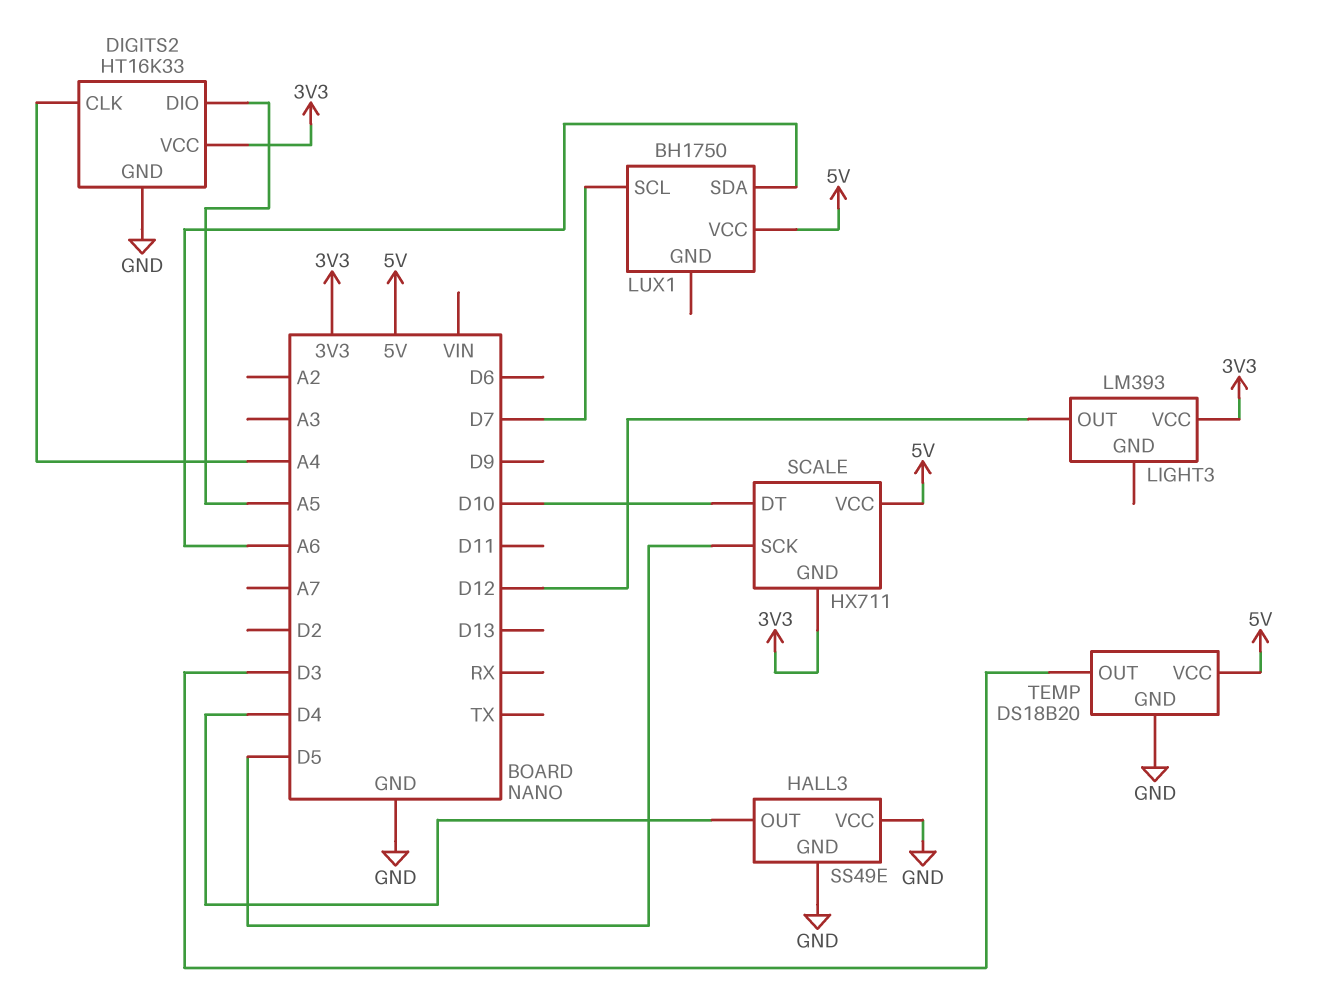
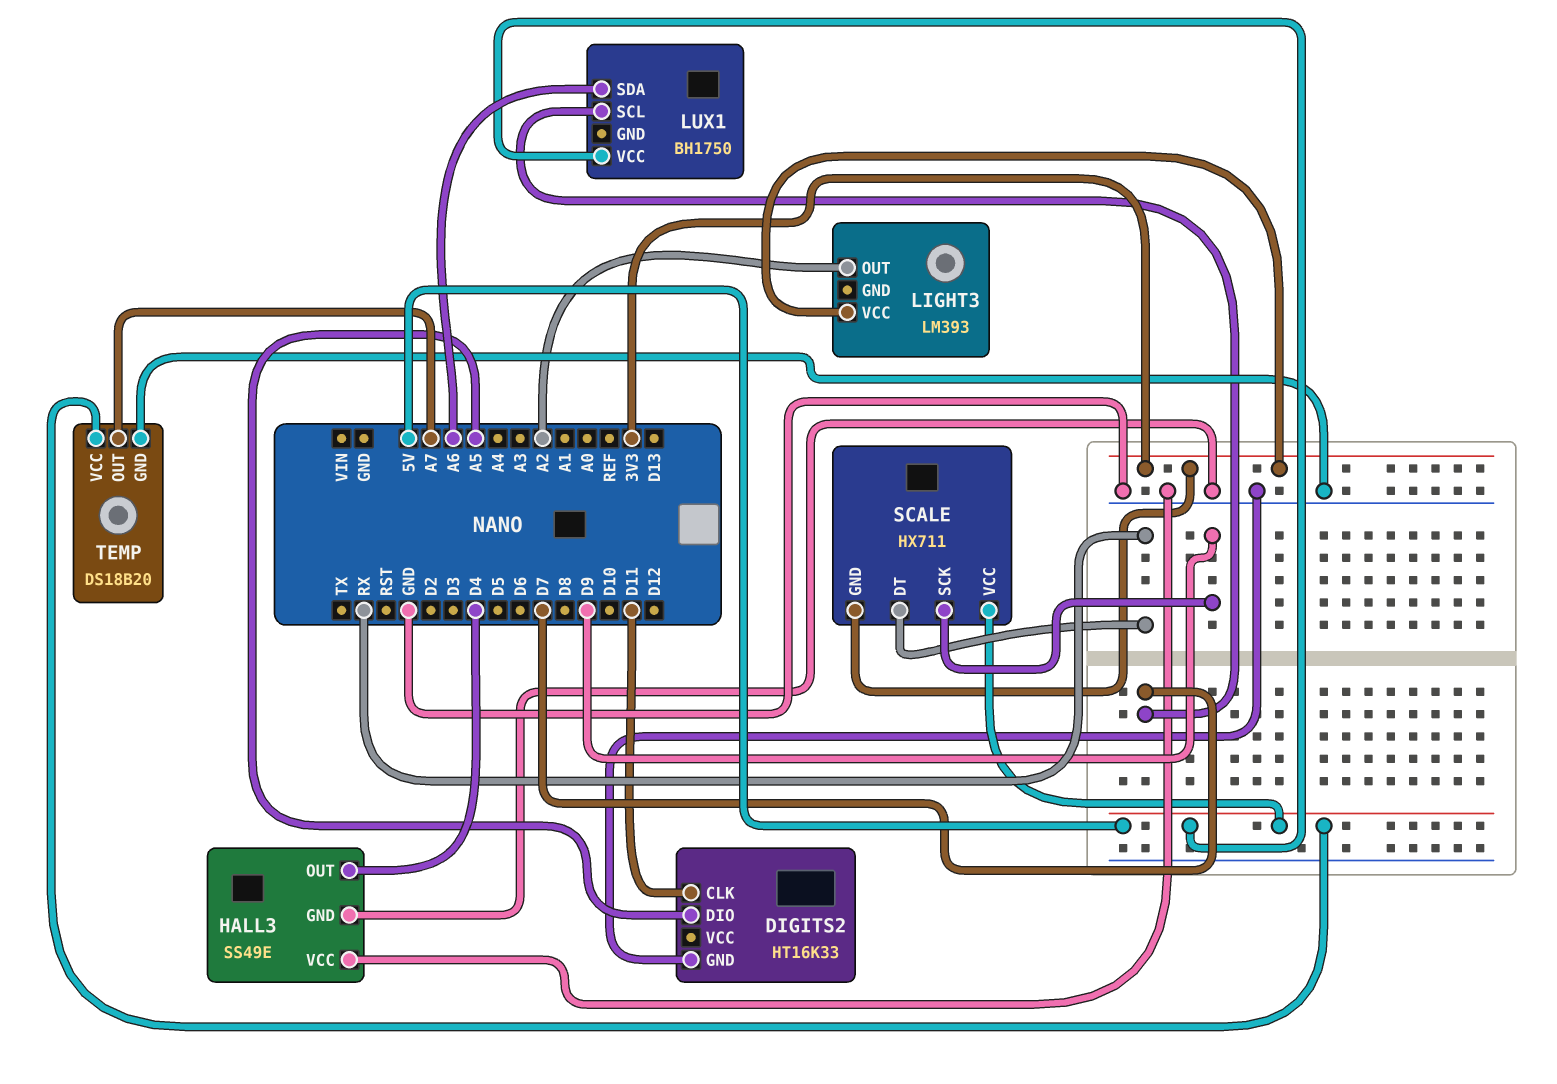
DIGITS2 pin CLK: A4 -> D11
DIGITS2 pin VCC: 3V3 -> none
LIGHT3 pin OUT: D12 -> A2
SCALE pin DT: D10 -> RX
SCALE pin SCK: D5 -> D9
TEMP pin OUT: D3 -> A7

